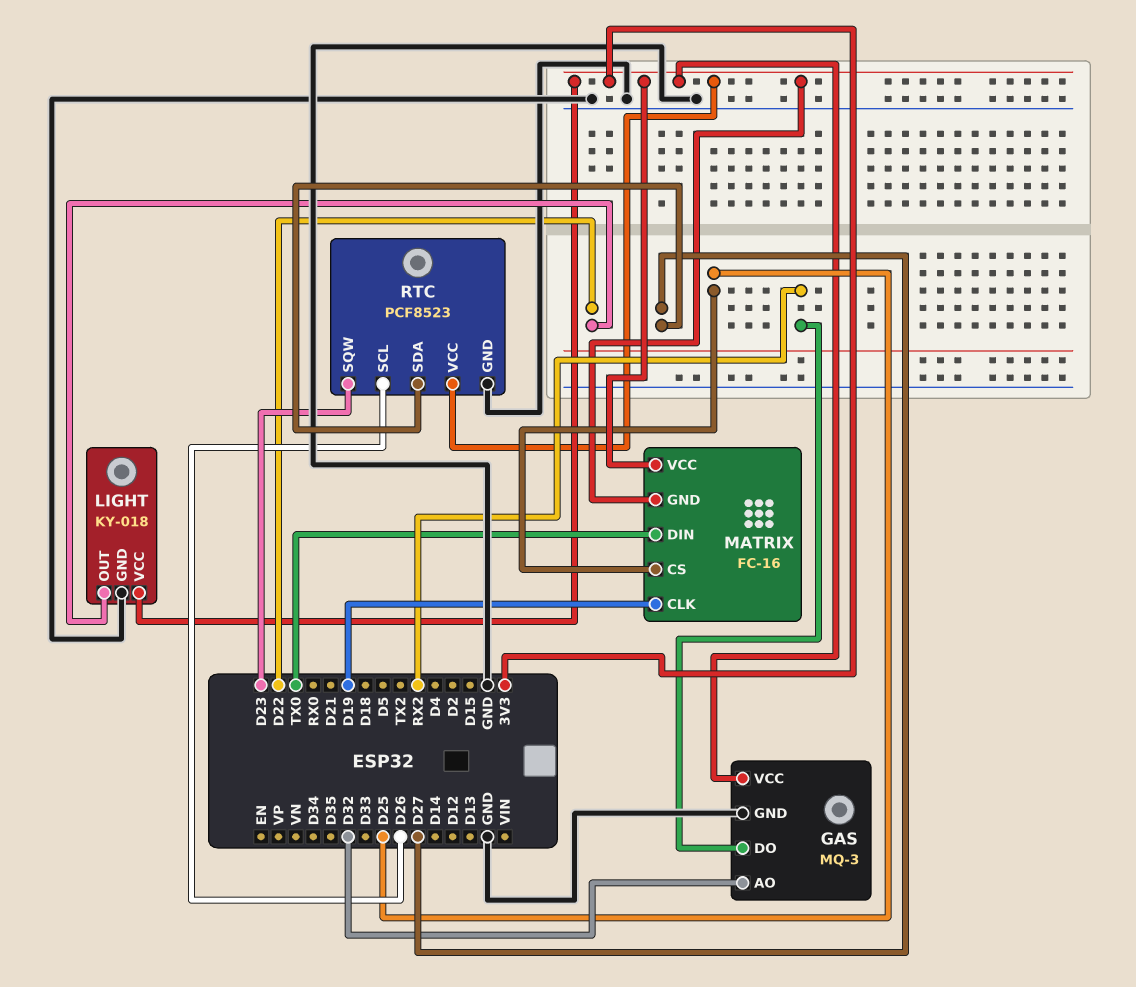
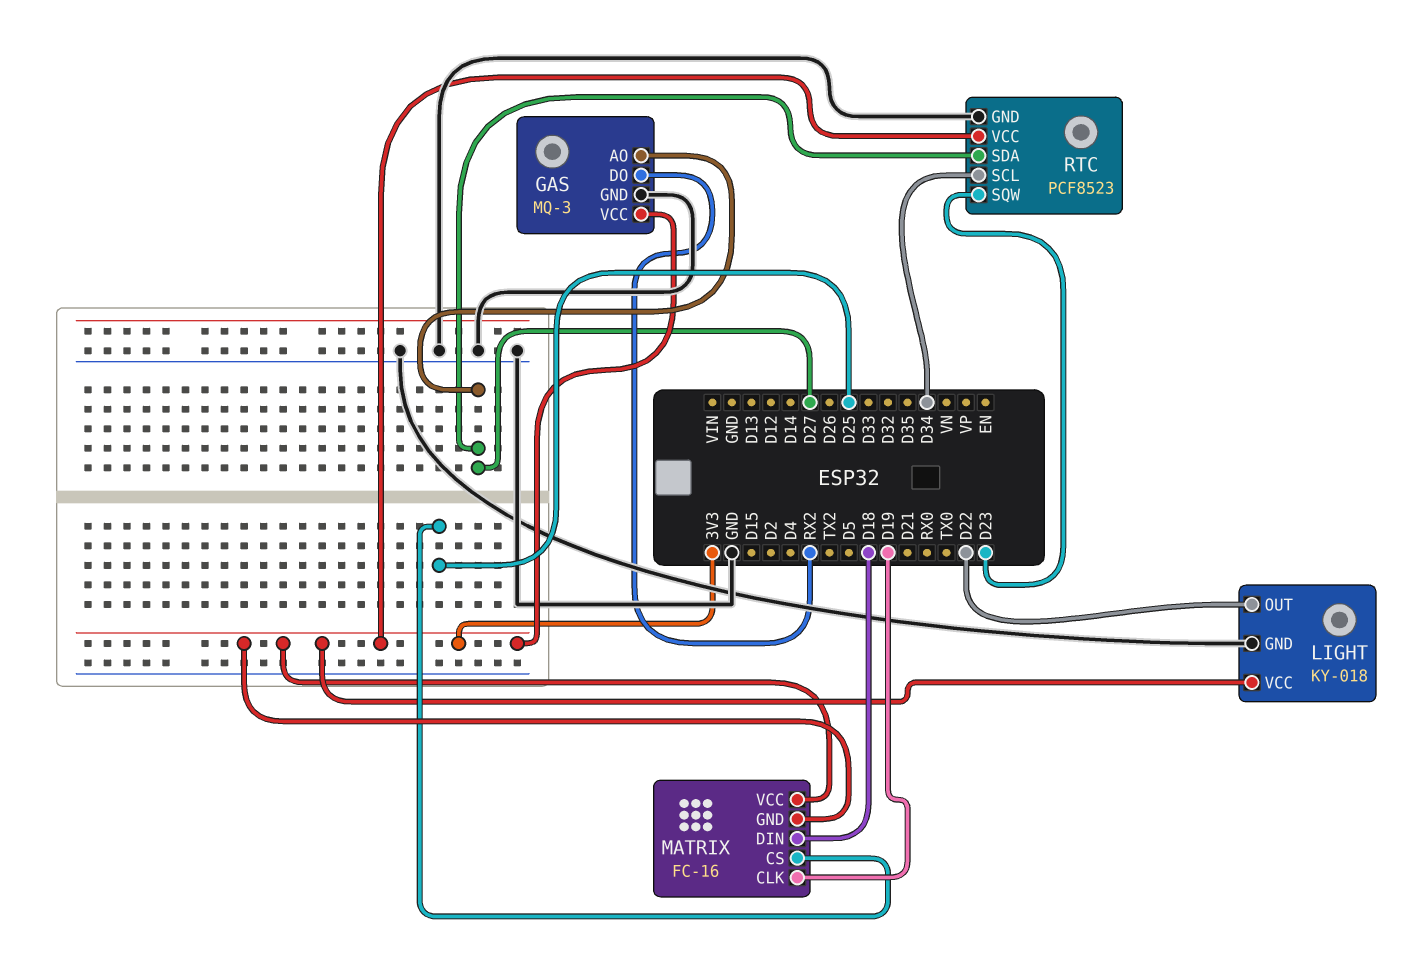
GAS pin AO: D32 -> D27
MATRIX pin DIN: TX0 -> D18
RTC pin SCL: D26 -> D34

